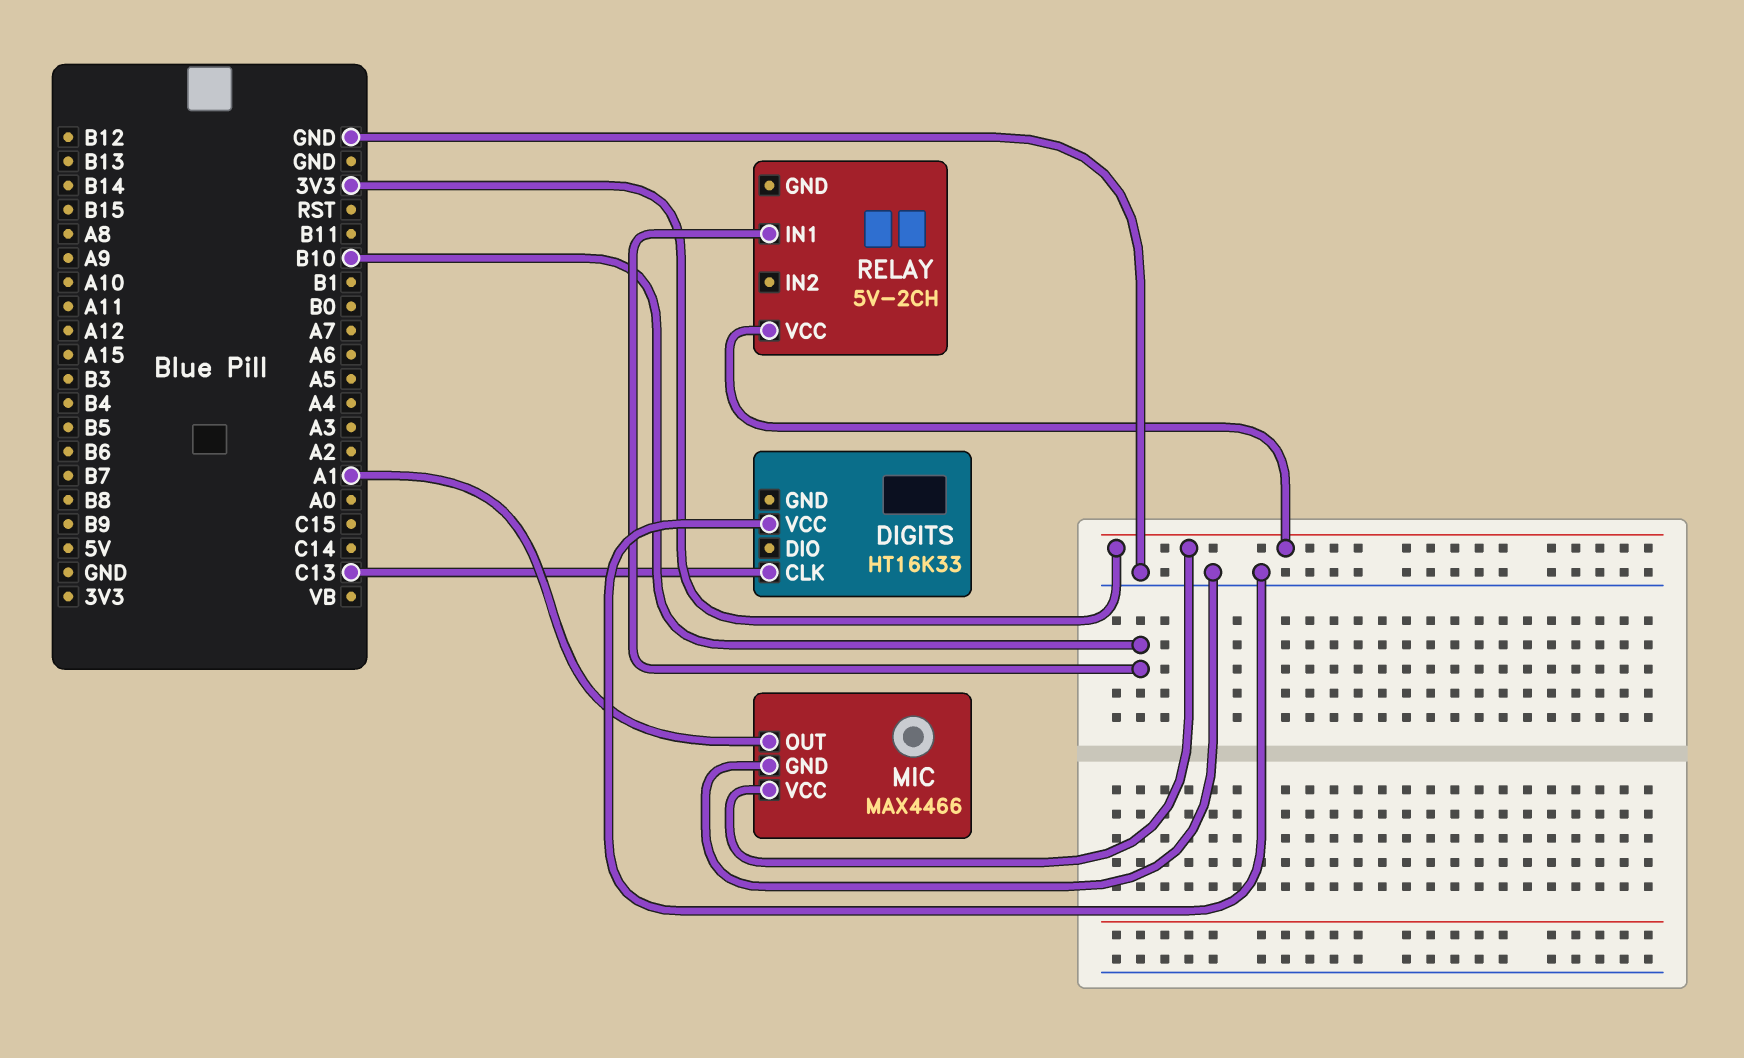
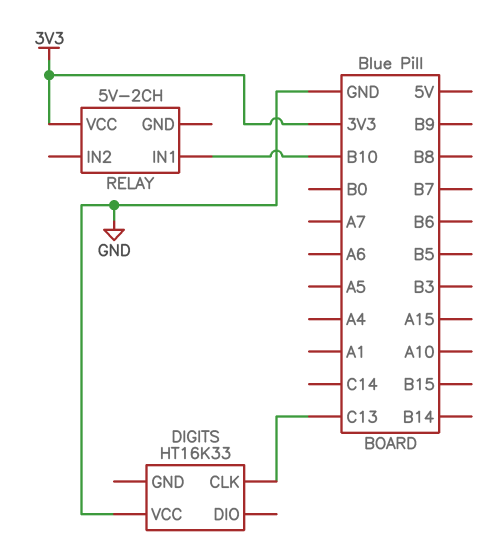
MIC: MAX4466 -> none
MIC pin GND: GND -> none
MIC pin OUT: A1 -> none
MIC pin VCC: 3V3 -> none

